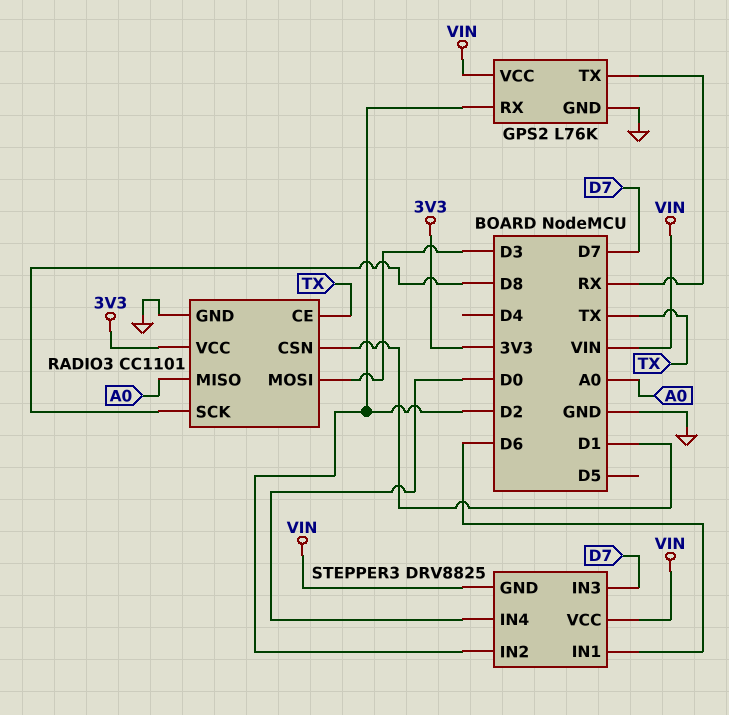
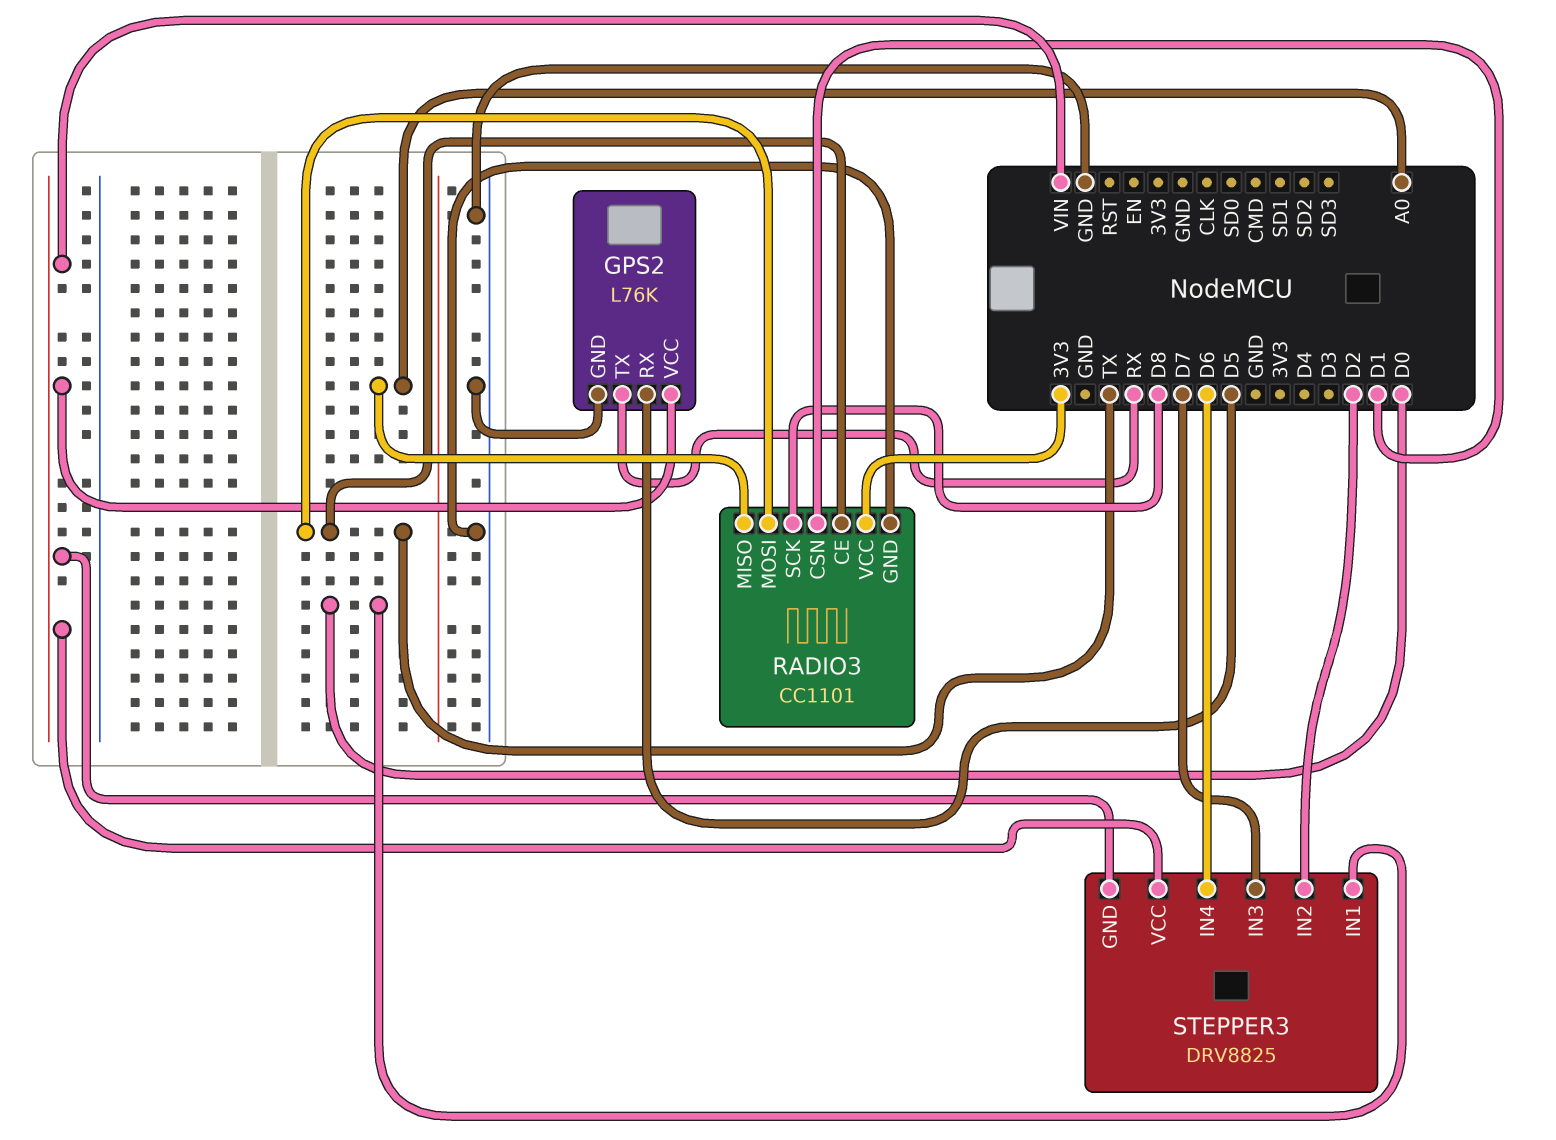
GPS2 pin RX: D2 -> D5
RADIO3 pin MOSI: D3 -> TX
STEPPER3 pin IN1: D6 -> D0
STEPPER3 pin IN4: D0 -> D6

